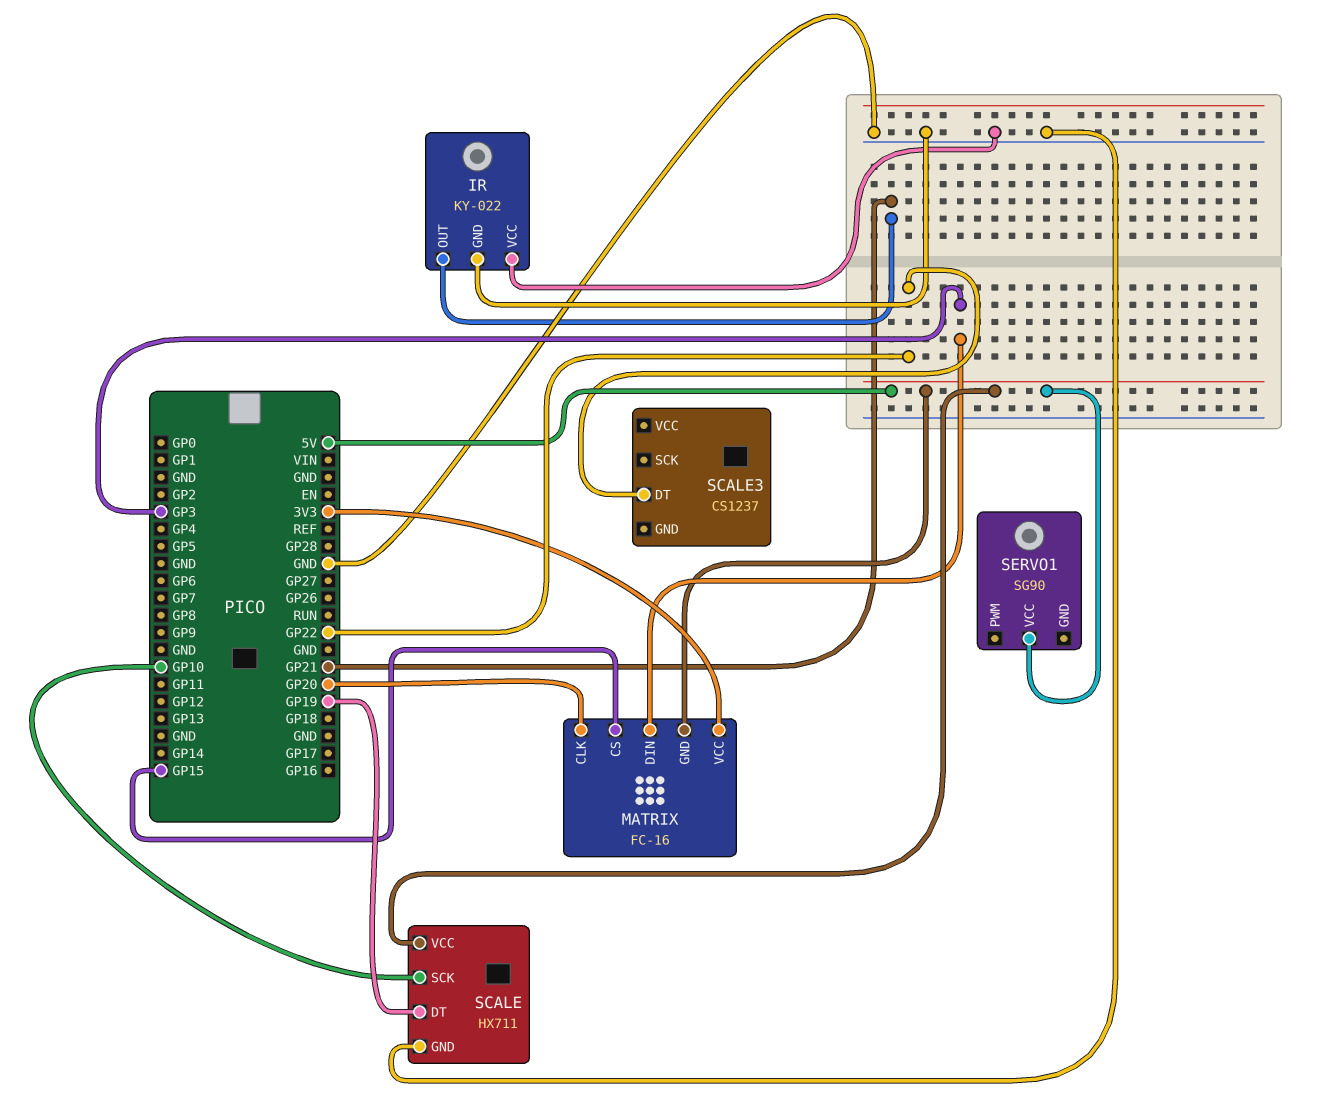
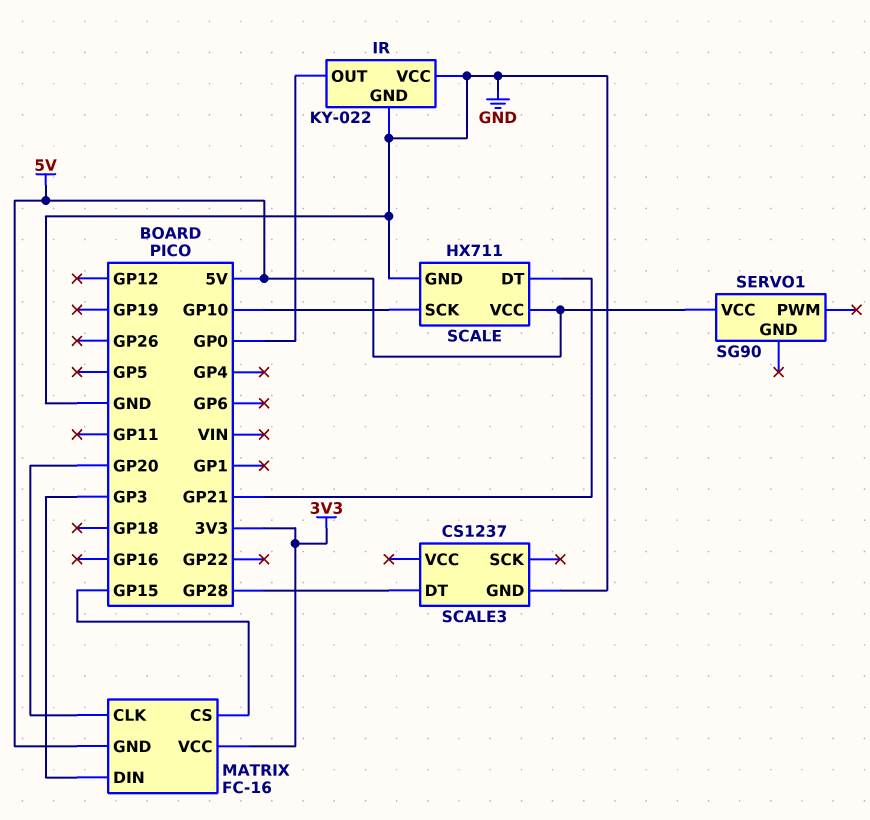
IR pin OUT: GP21 -> GP0
SCALE pin DT: GP19 -> GP21
SCALE3 pin DT: GP22 -> GP28
SCALE3 pin GND: none -> GND

